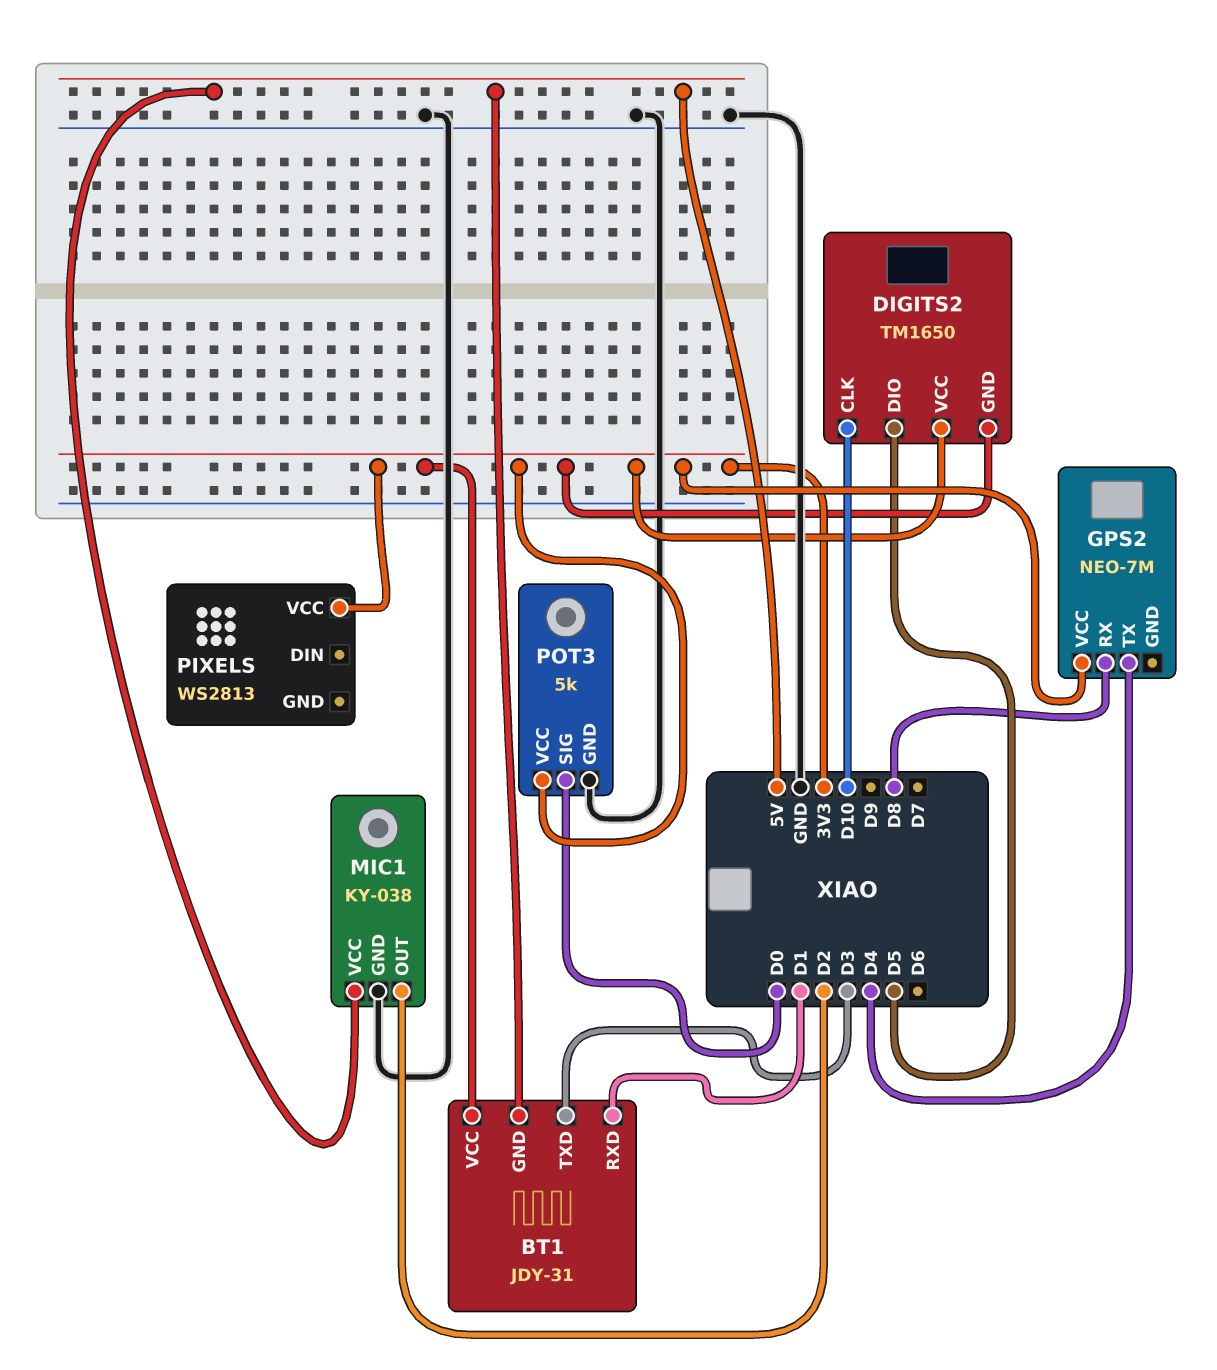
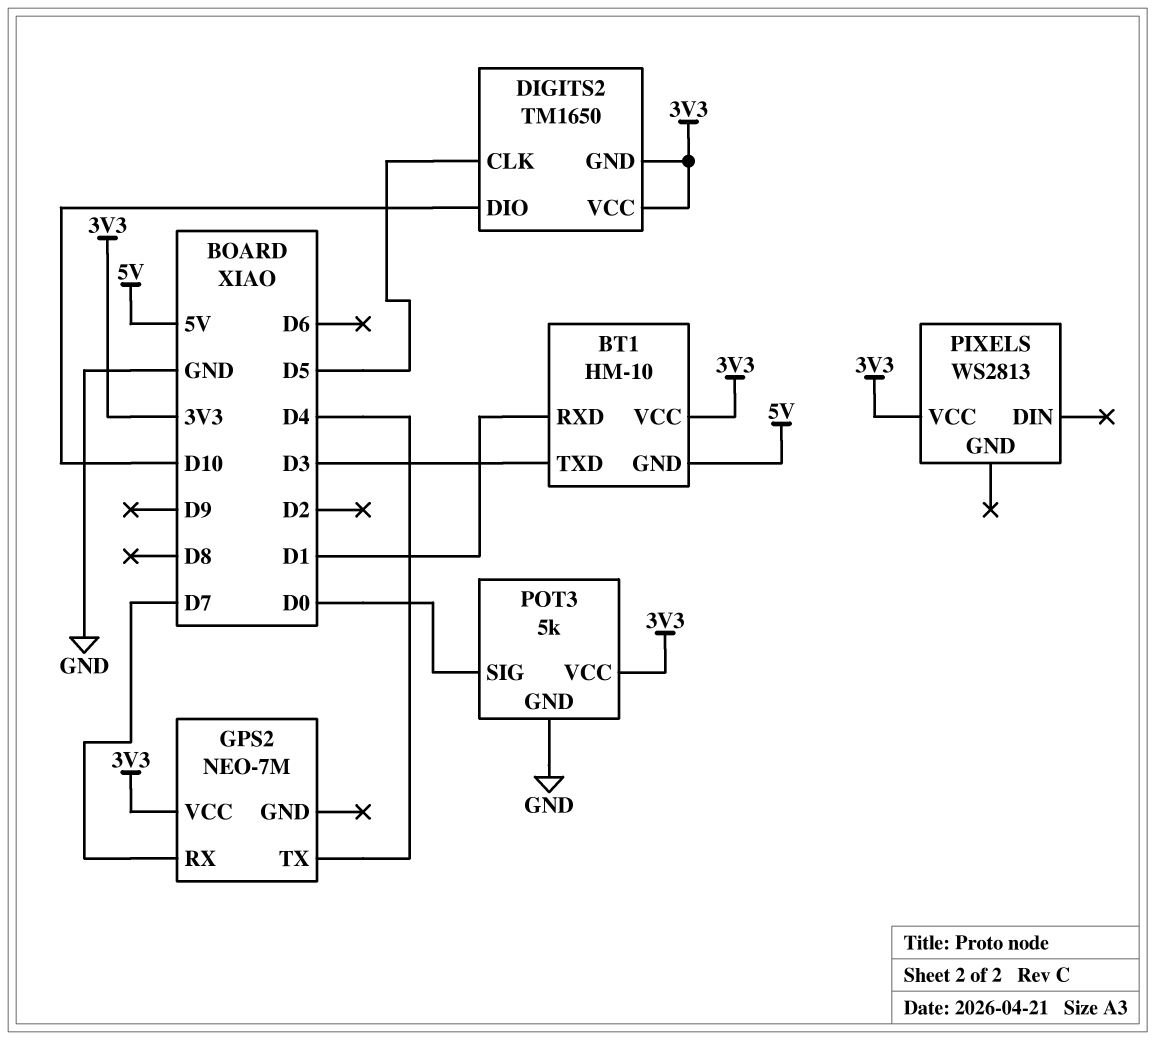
BT1: JDY-31 -> HM-10
DIGITS2 pin CLK: D10 -> D5
DIGITS2 pin DIO: D5 -> D10
GPS2 pin RX: D8 -> D7
MIC1: KY-038 -> none
MIC1 pin GND: GND -> none
MIC1 pin OUT: D2 -> none
MIC1 pin VCC: 5V -> none

